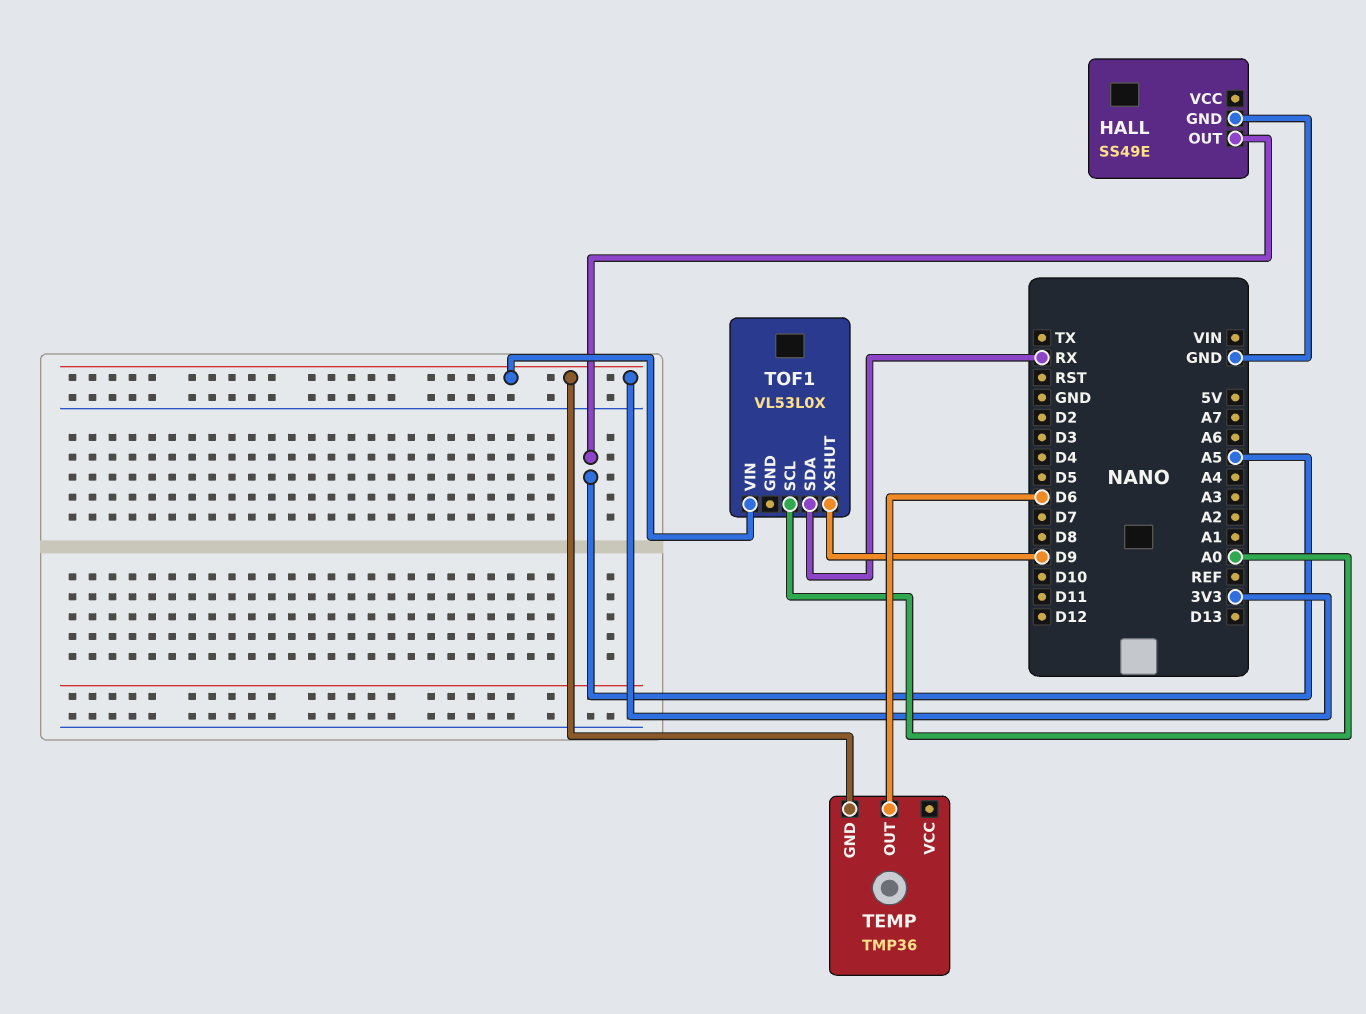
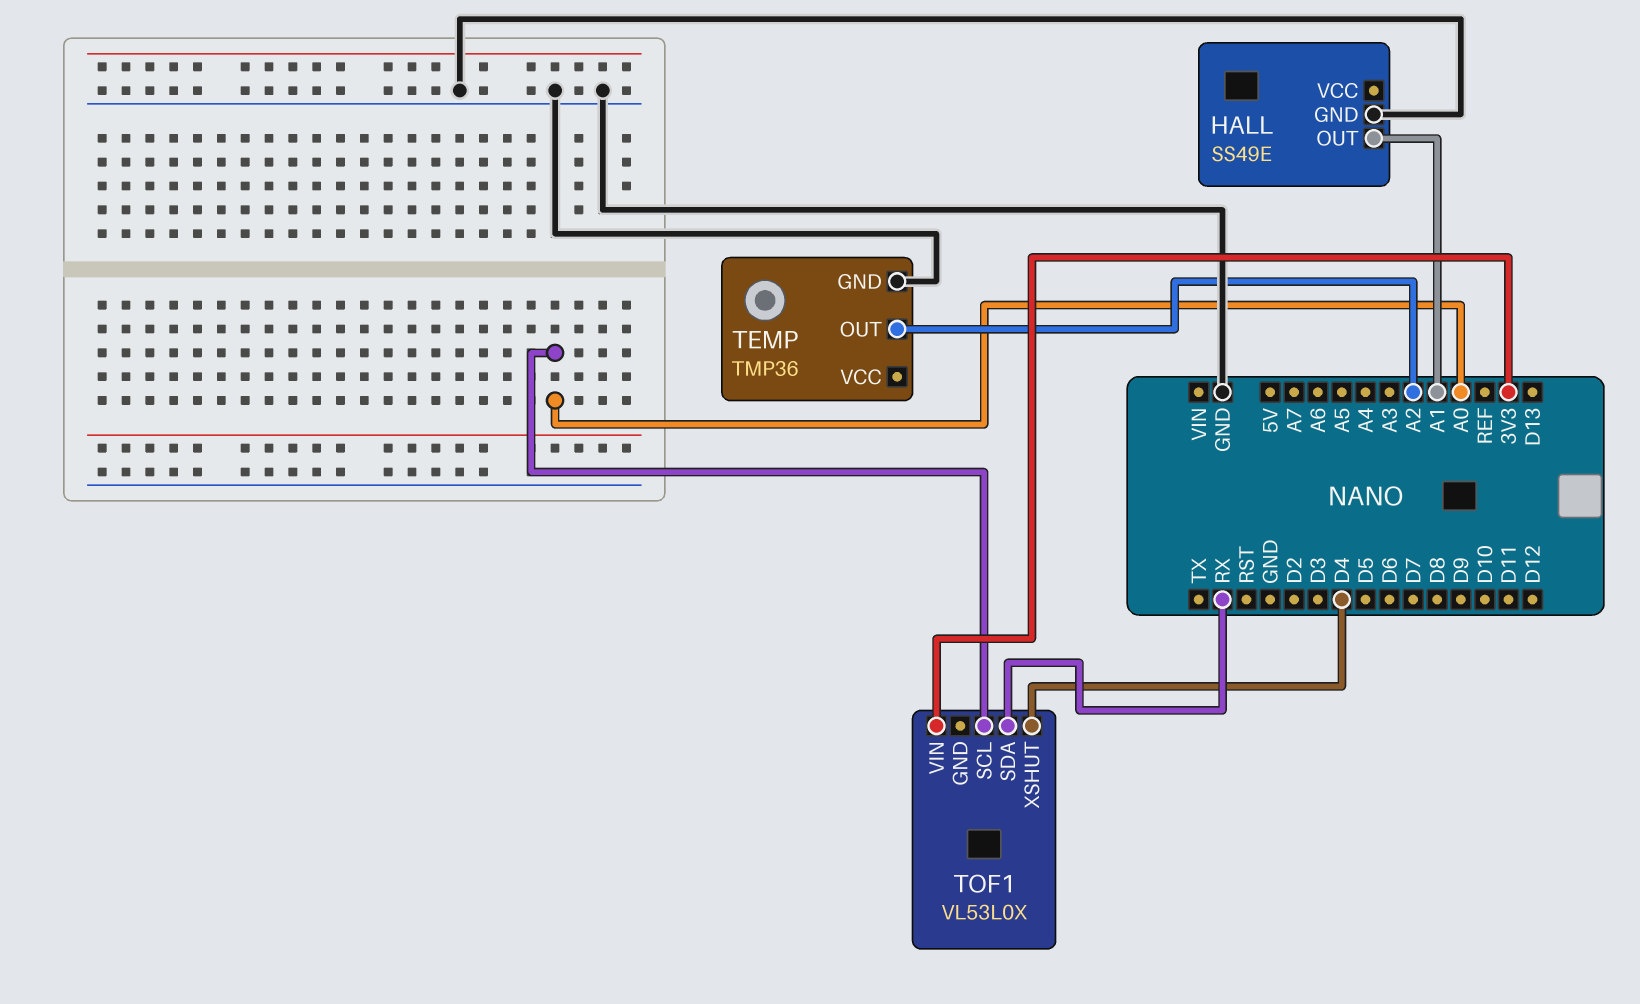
HALL pin OUT: A5 -> A1
TEMP pin GND: 3V3 -> GND
TEMP pin OUT: D6 -> A2
TOF1 pin XSHUT: D9 -> D4

